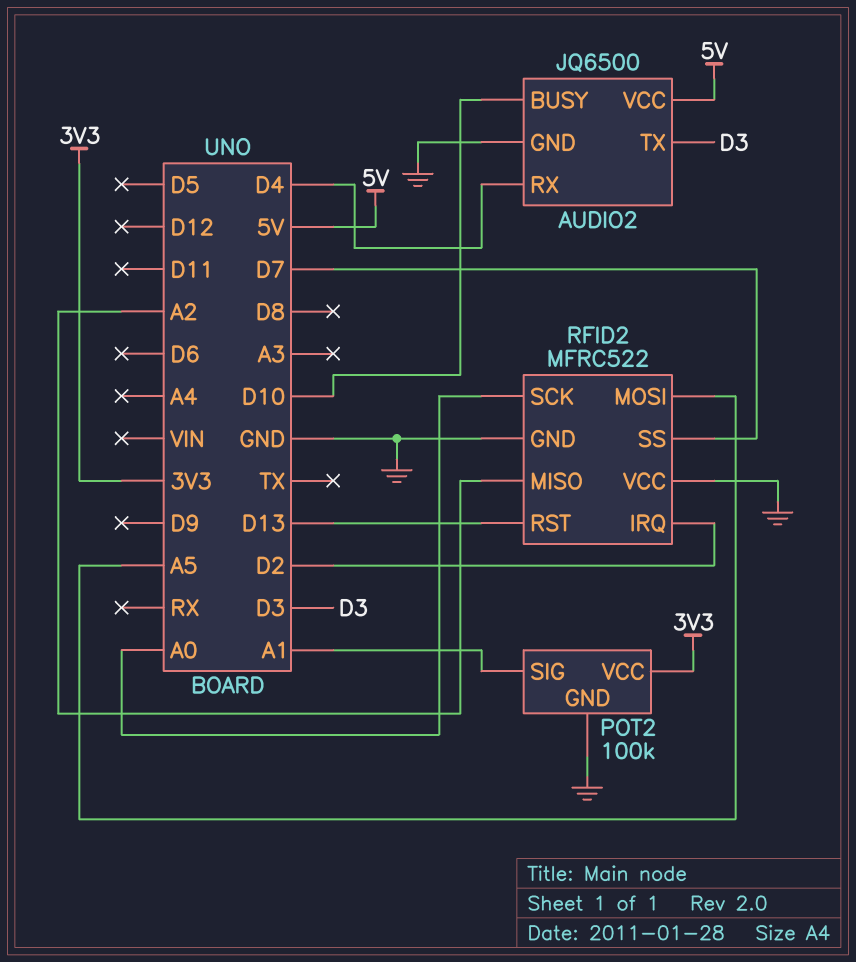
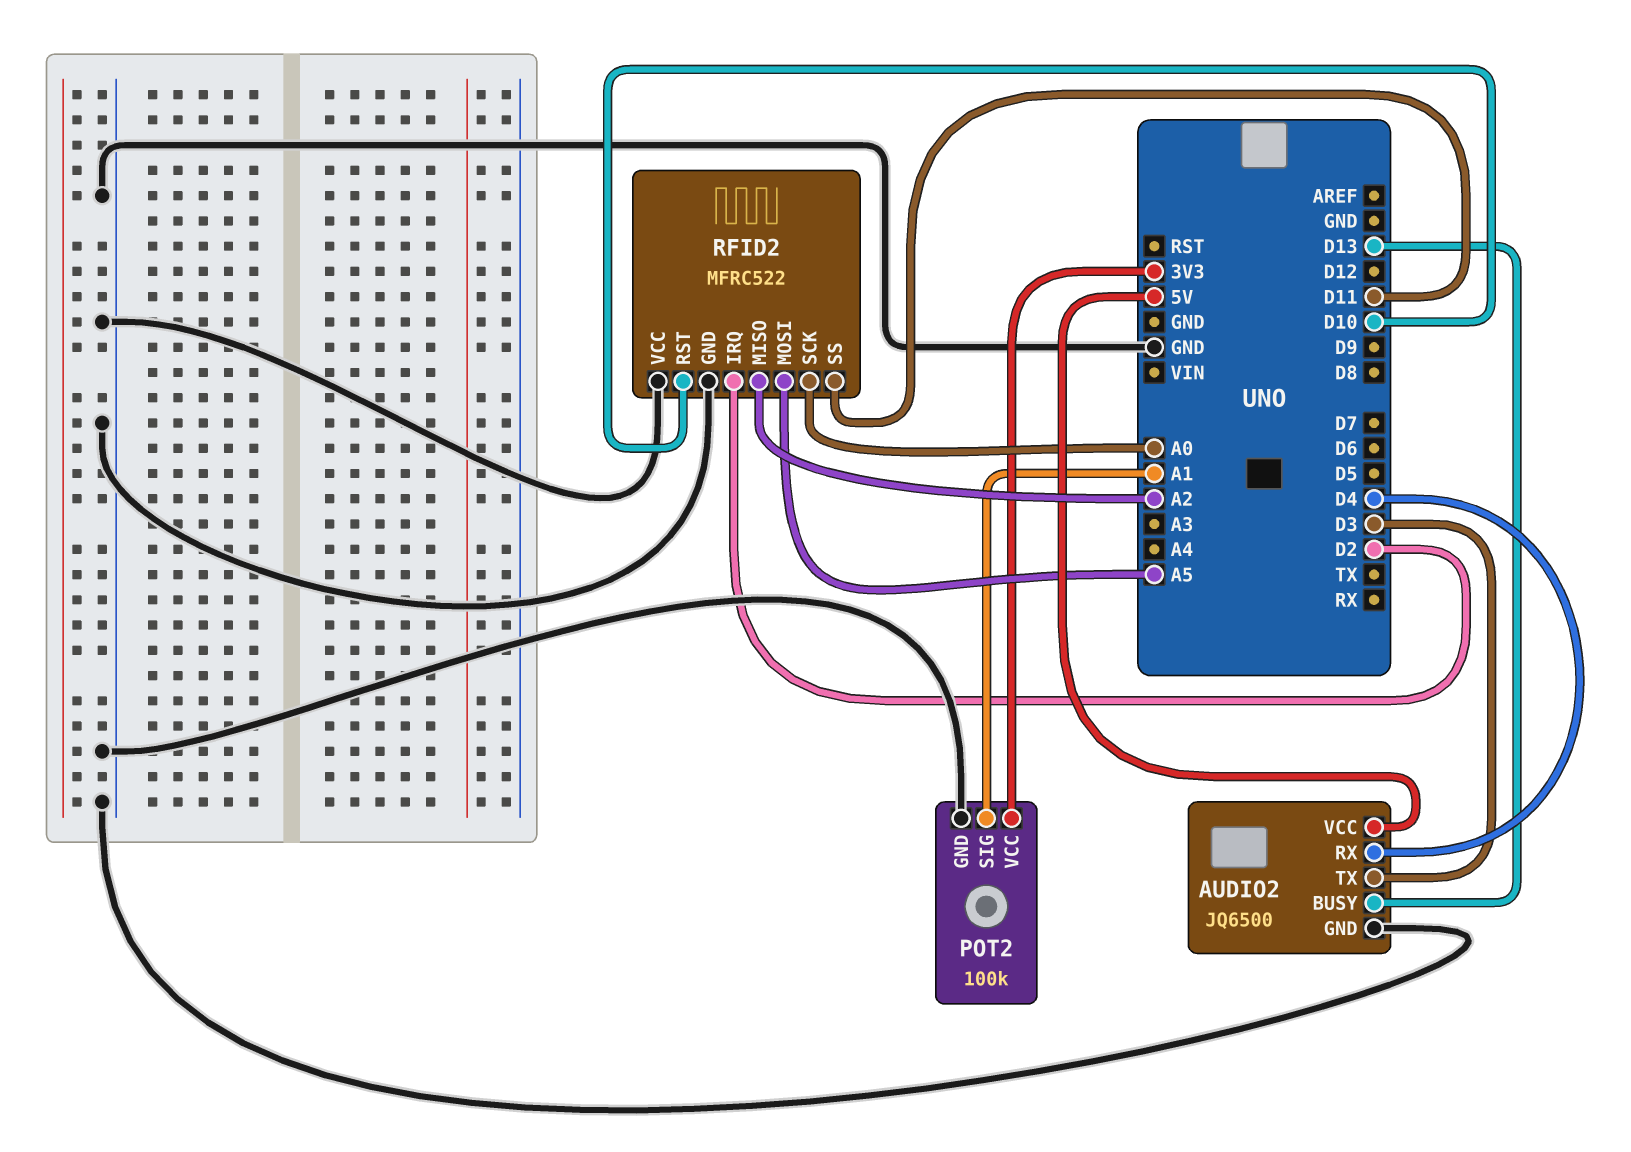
AUDIO2 pin BUSY: D10 -> D13
RFID2 pin RST: D13 -> D10
RFID2 pin SS: D7 -> D11

